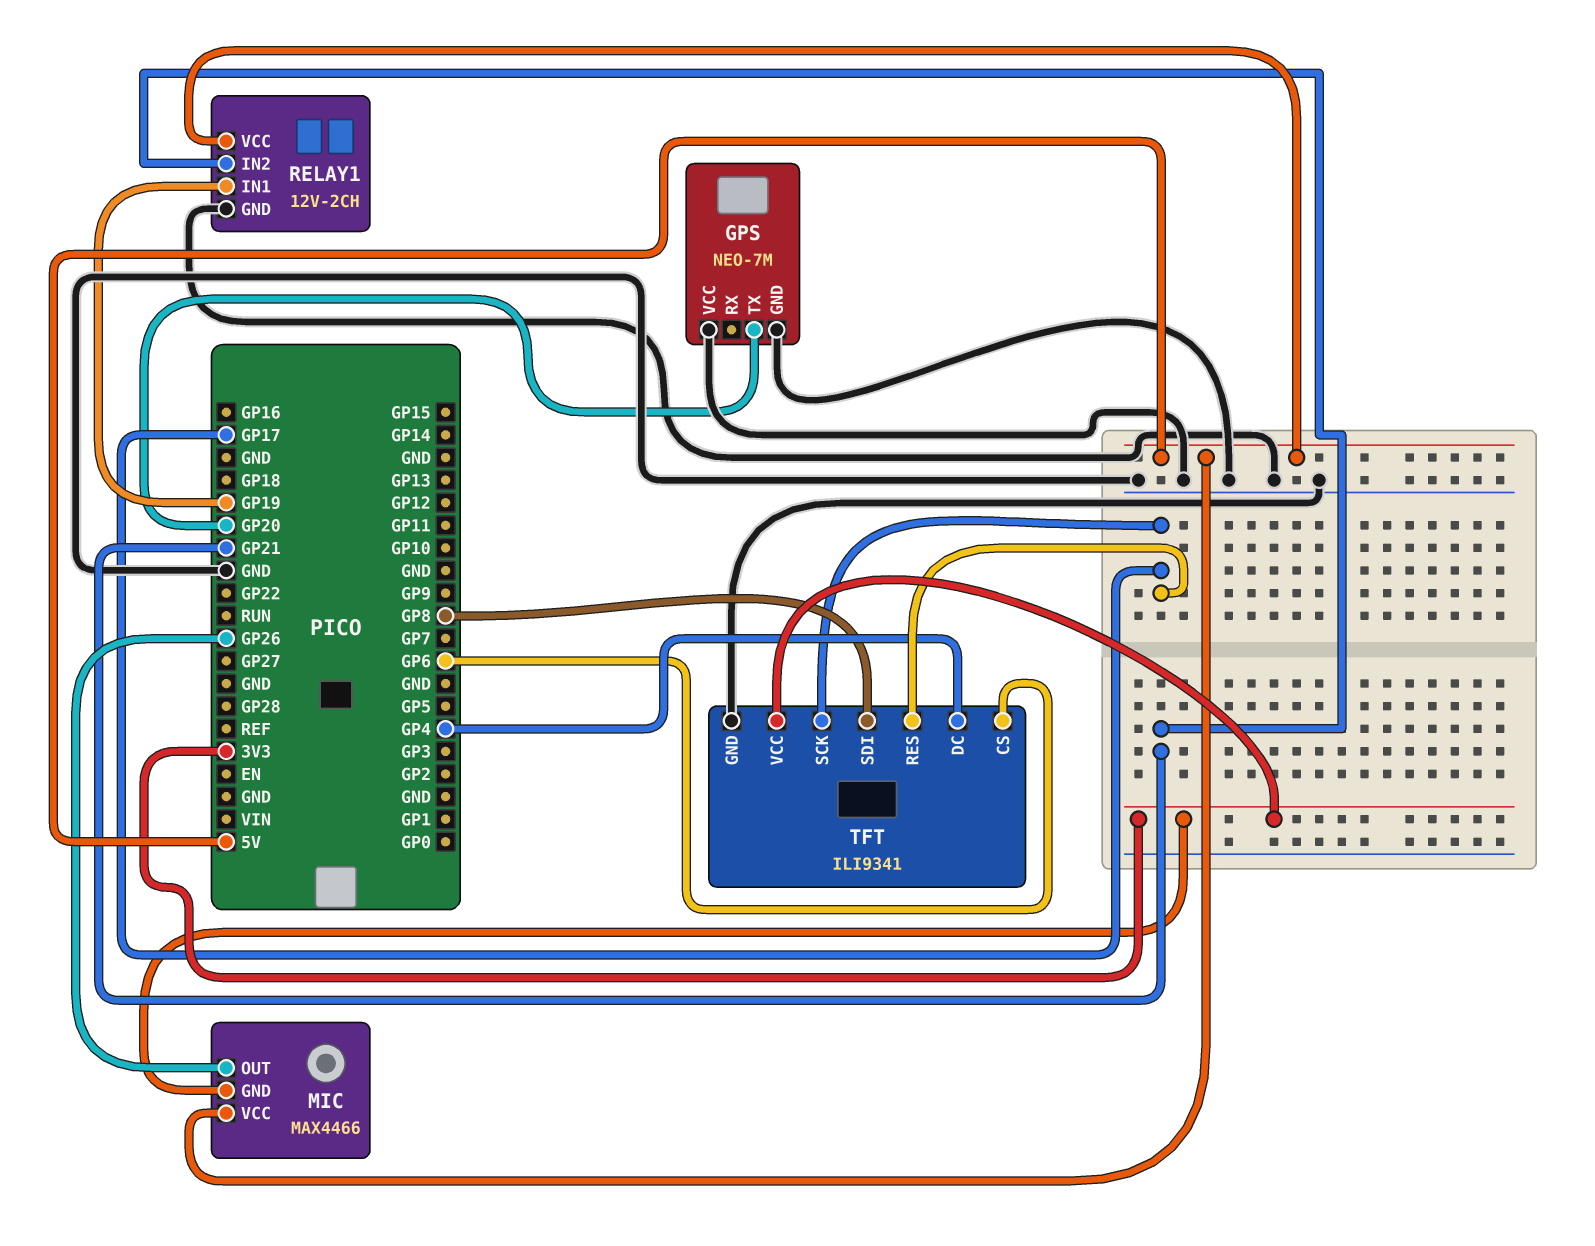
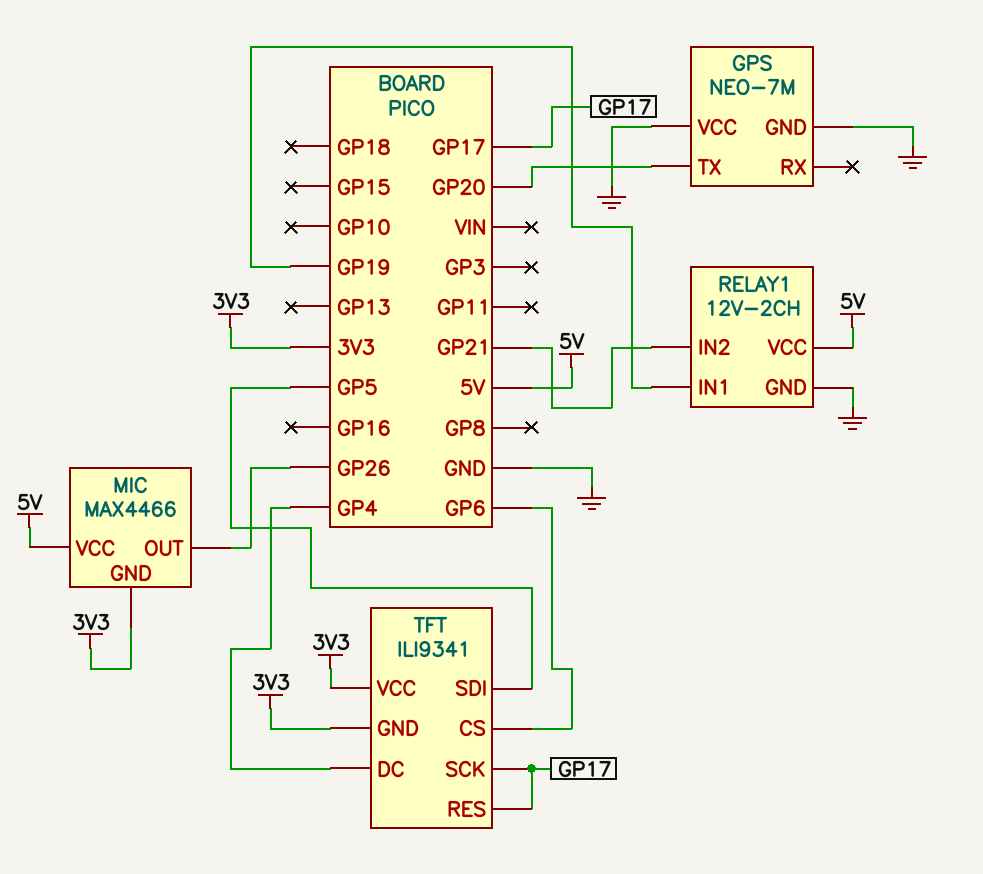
TFT pin GND: GND -> 3V3
TFT pin SDI: GP8 -> GP5

